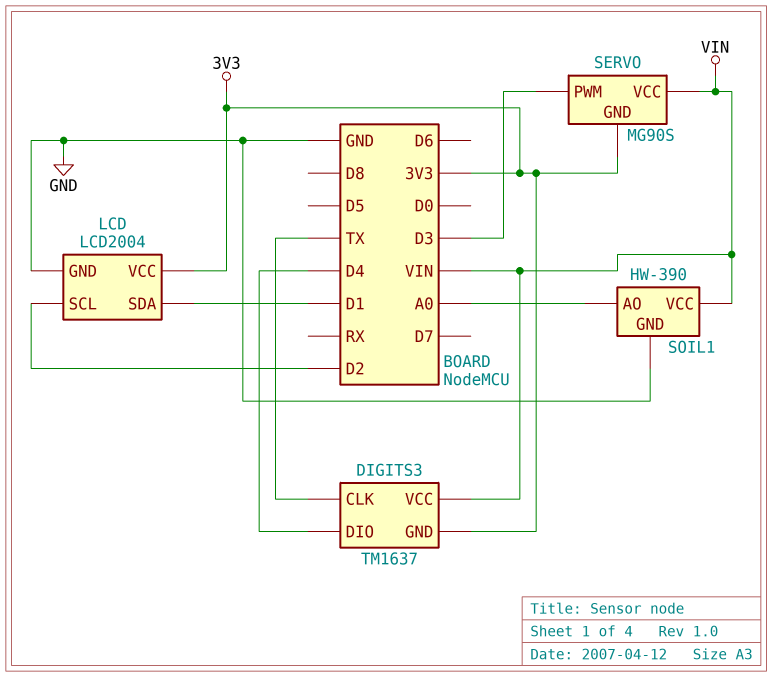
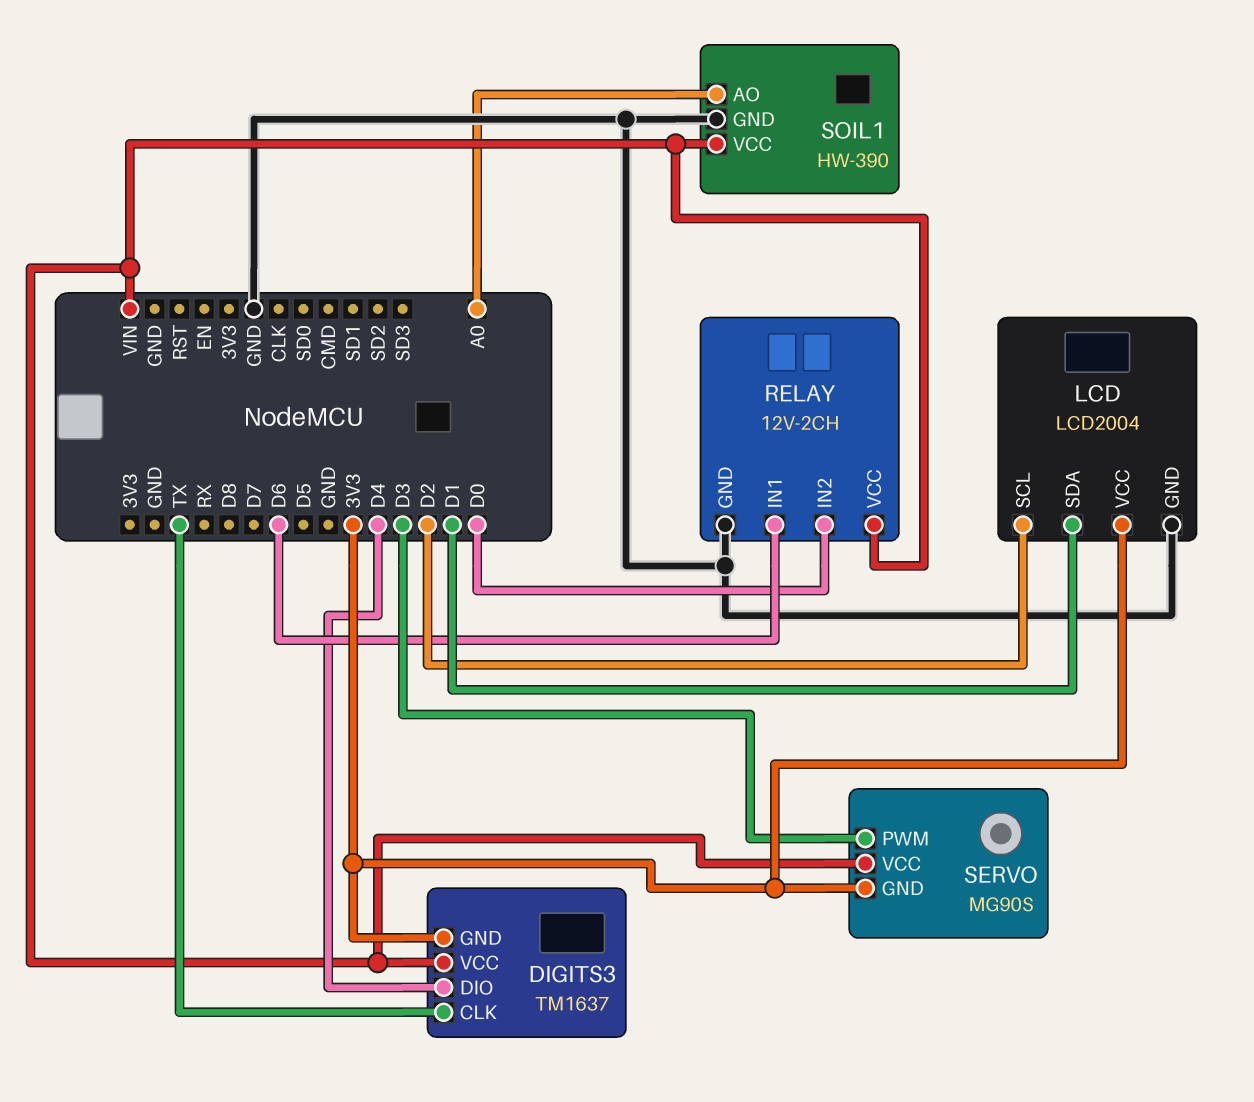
RELAY: none -> 12V-2CH
RELAY pin GND: none -> GND
RELAY pin IN1: none -> D6
RELAY pin IN2: none -> D0
RELAY pin VCC: none -> VIN

